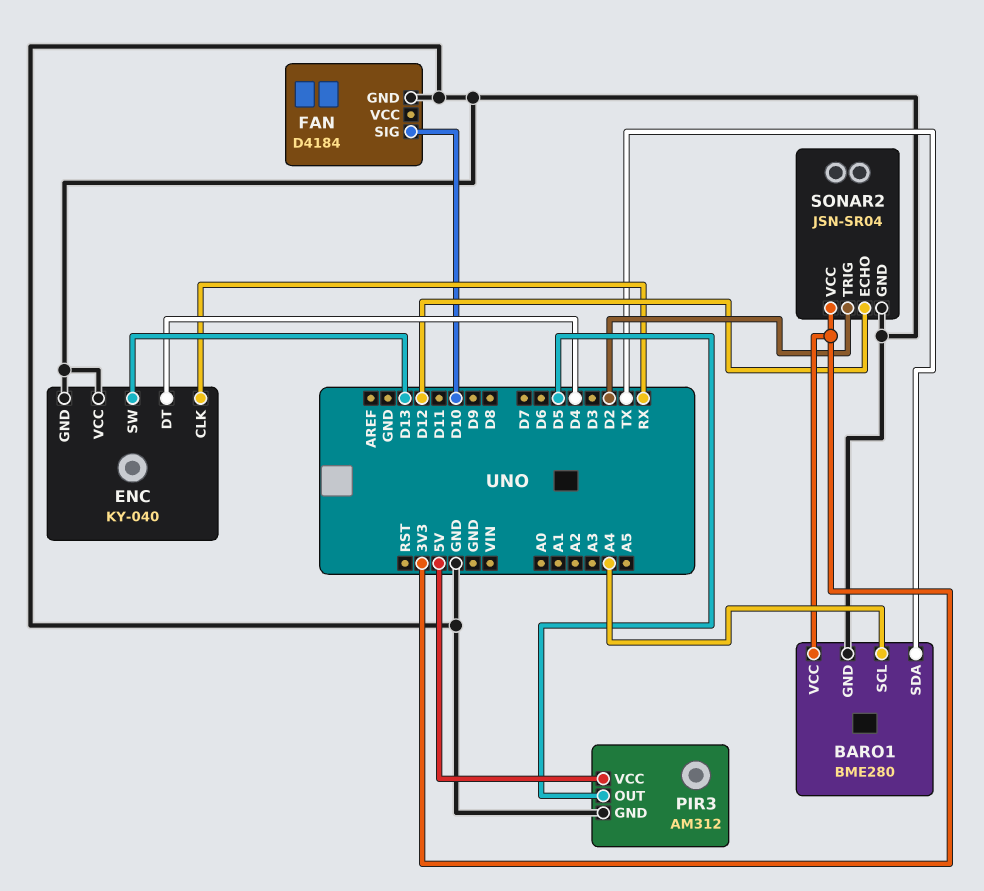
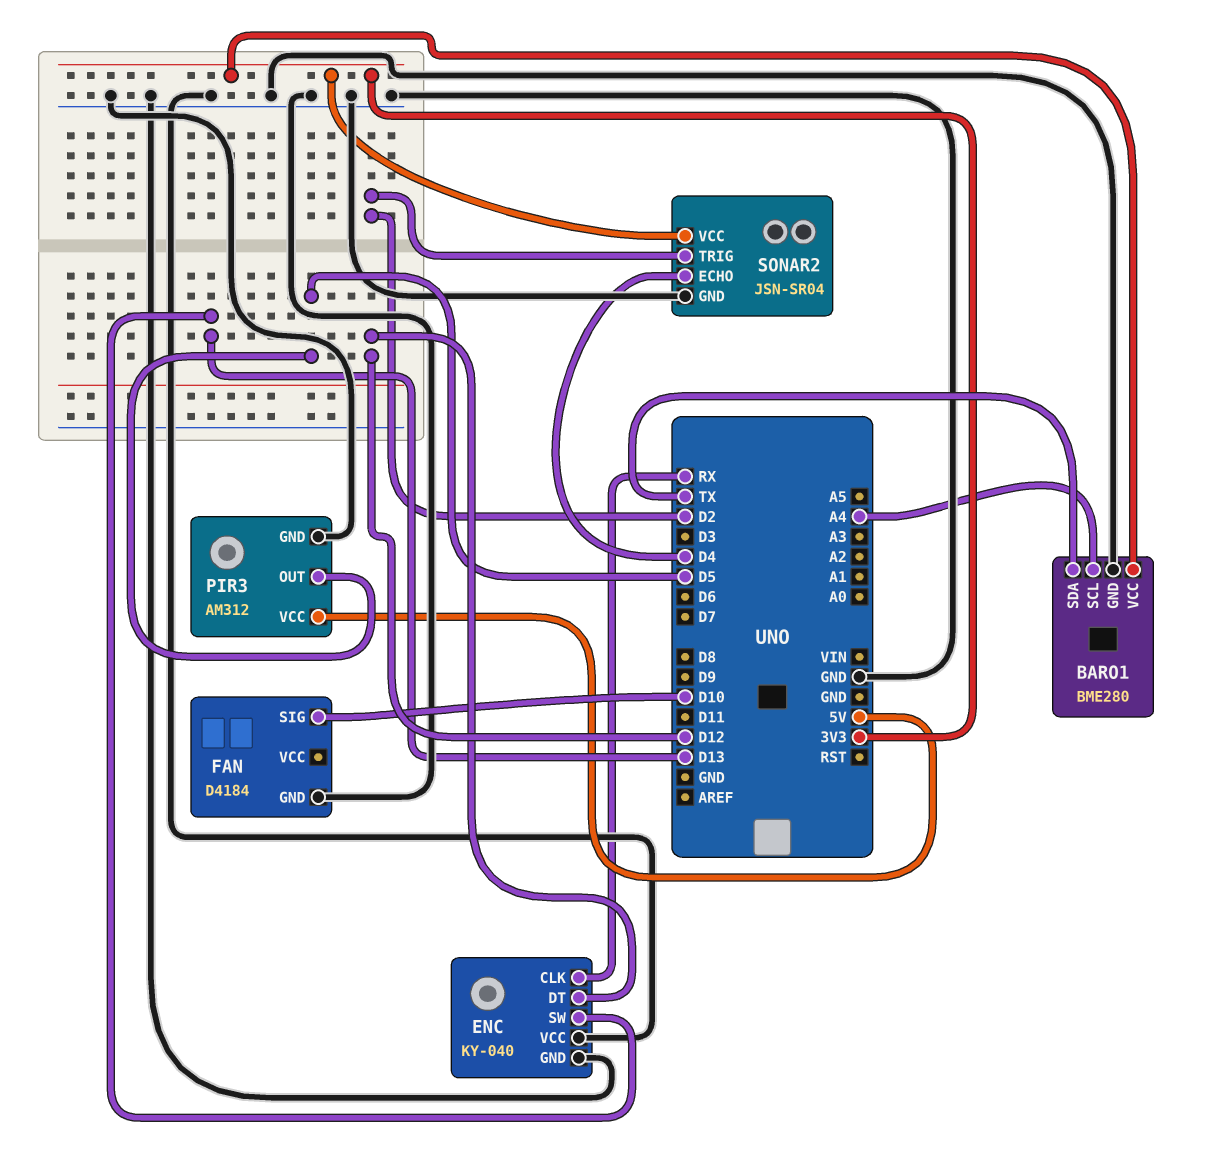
ENC pin DT: D4 -> D12
SONAR2 pin ECHO: D12 -> D4

